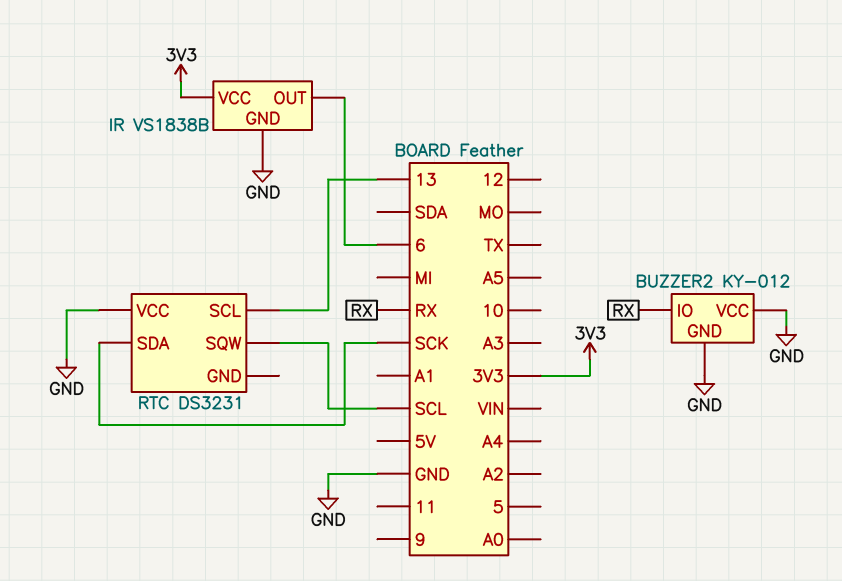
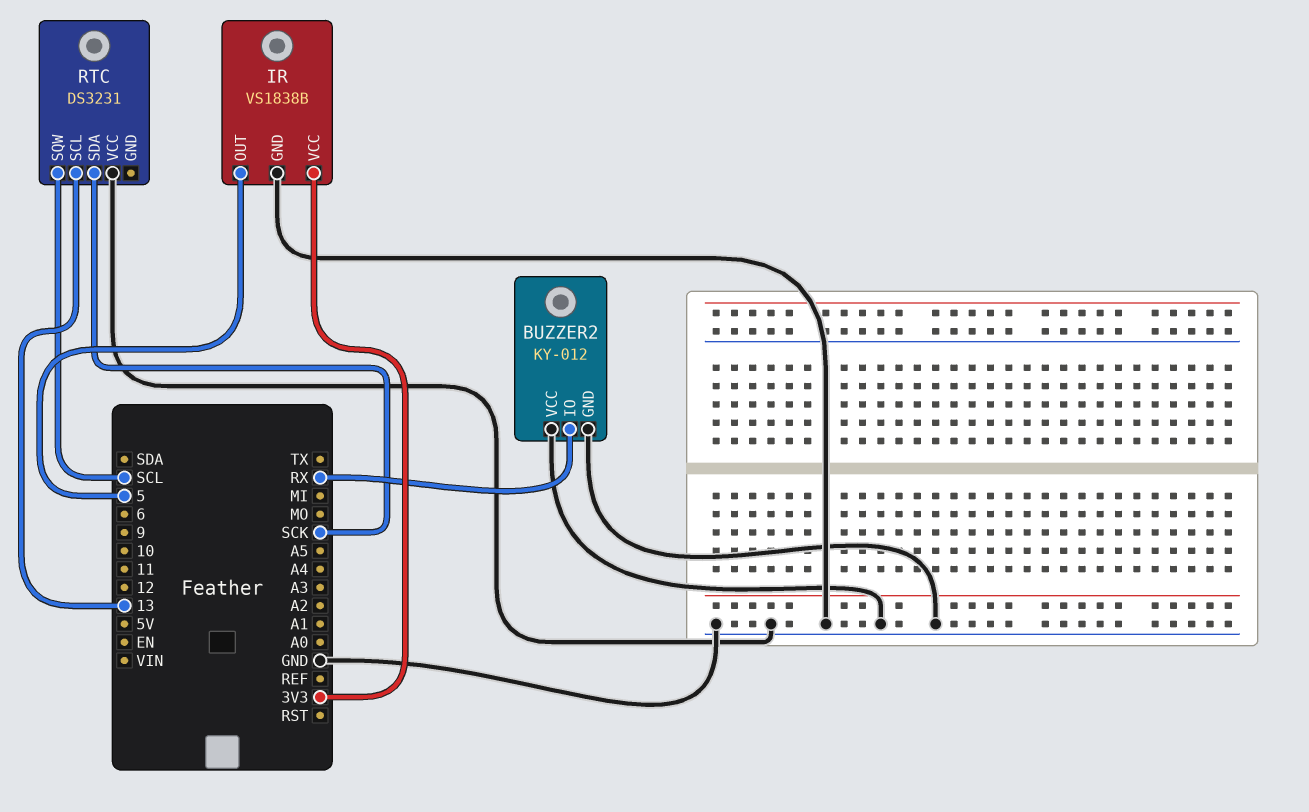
IR pin OUT: 6 -> 5

